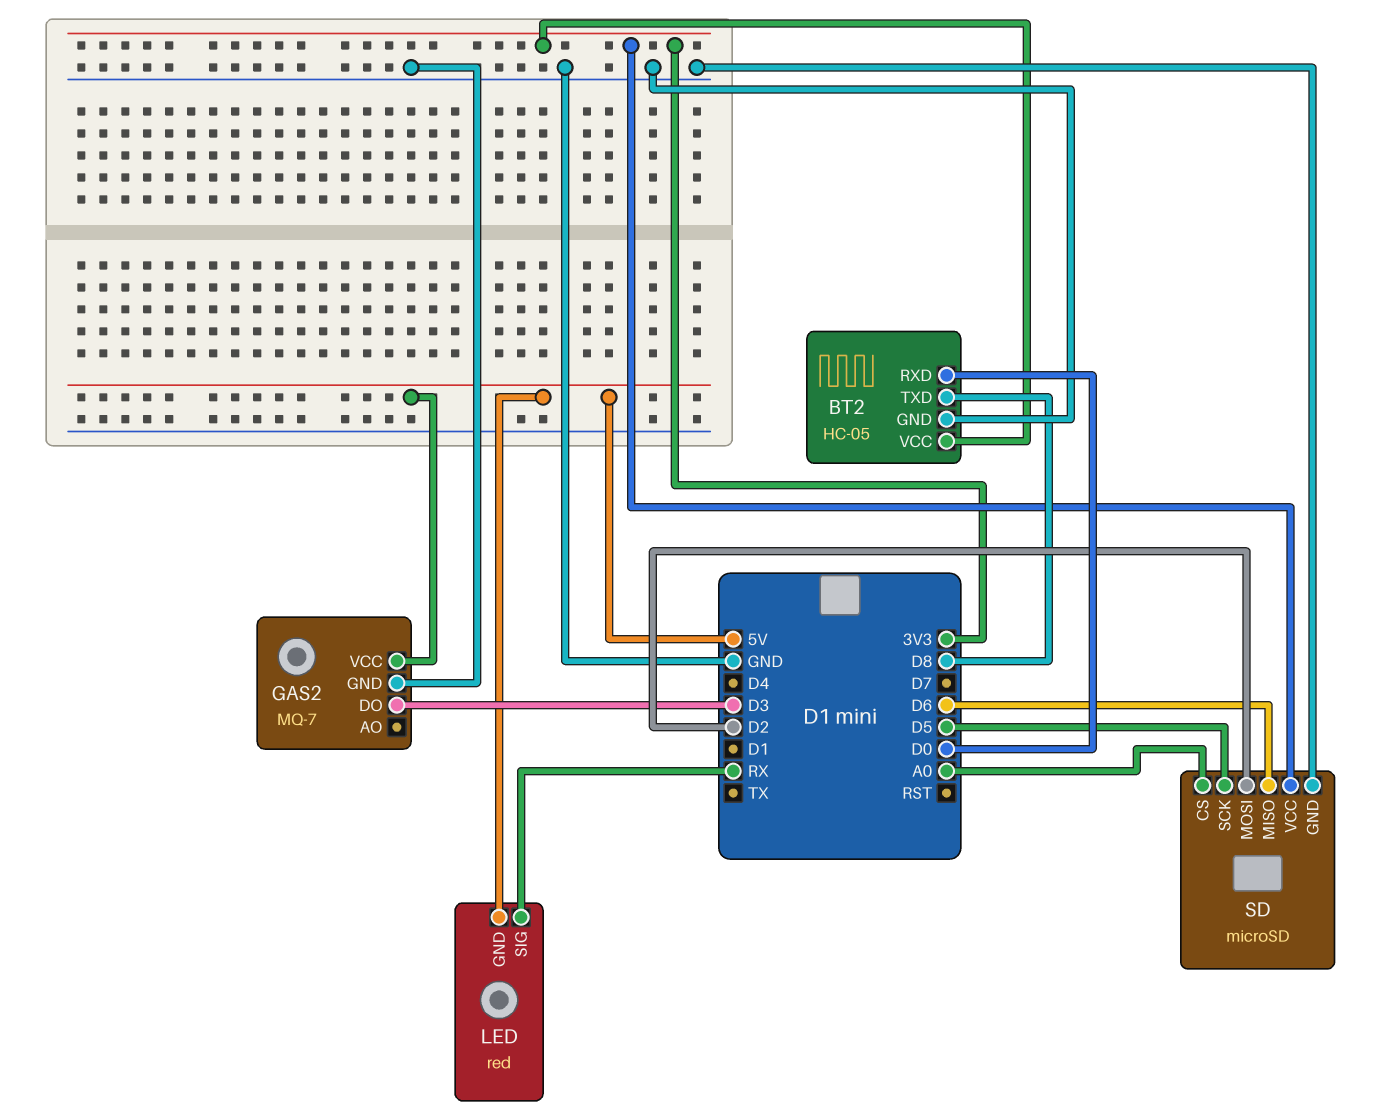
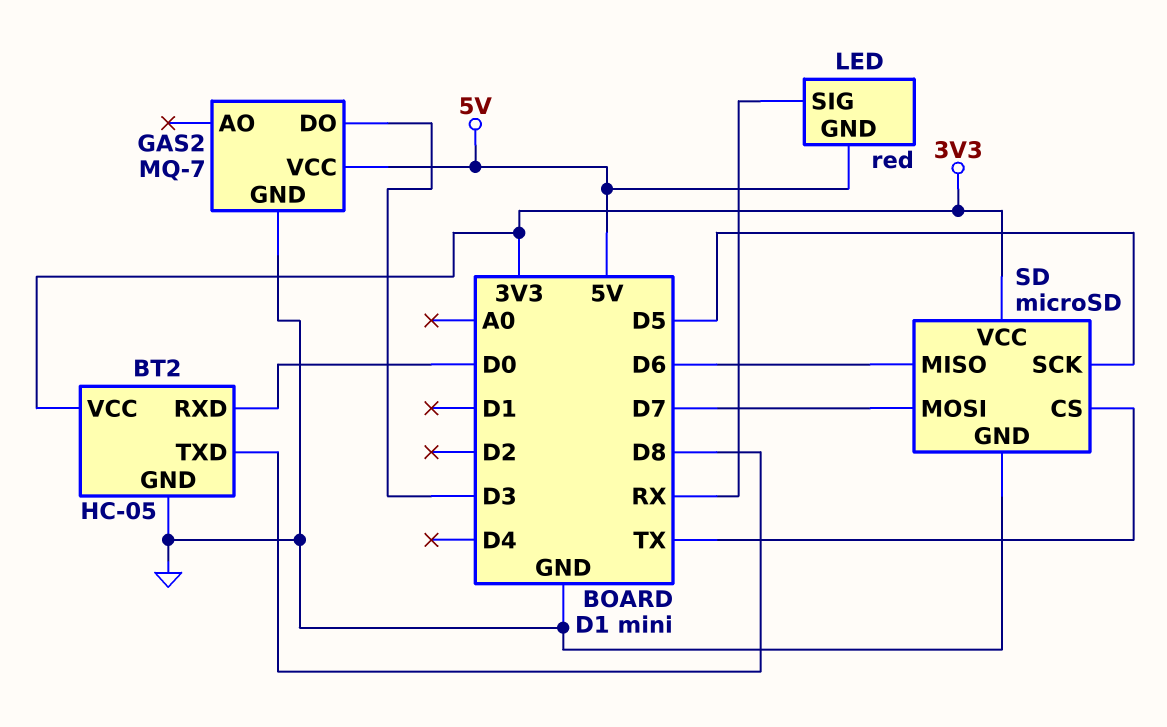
SD pin CS: A0 -> TX
SD pin MOSI: D2 -> D7

